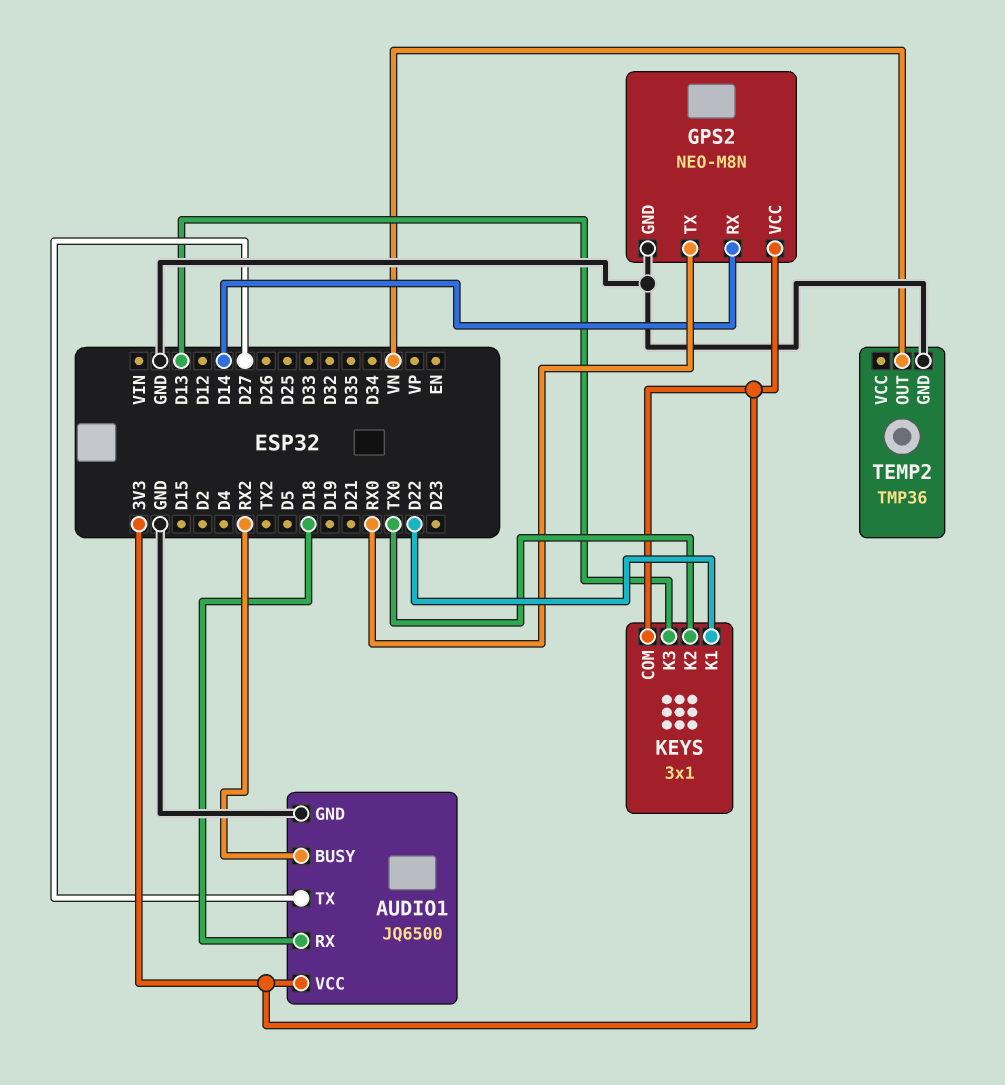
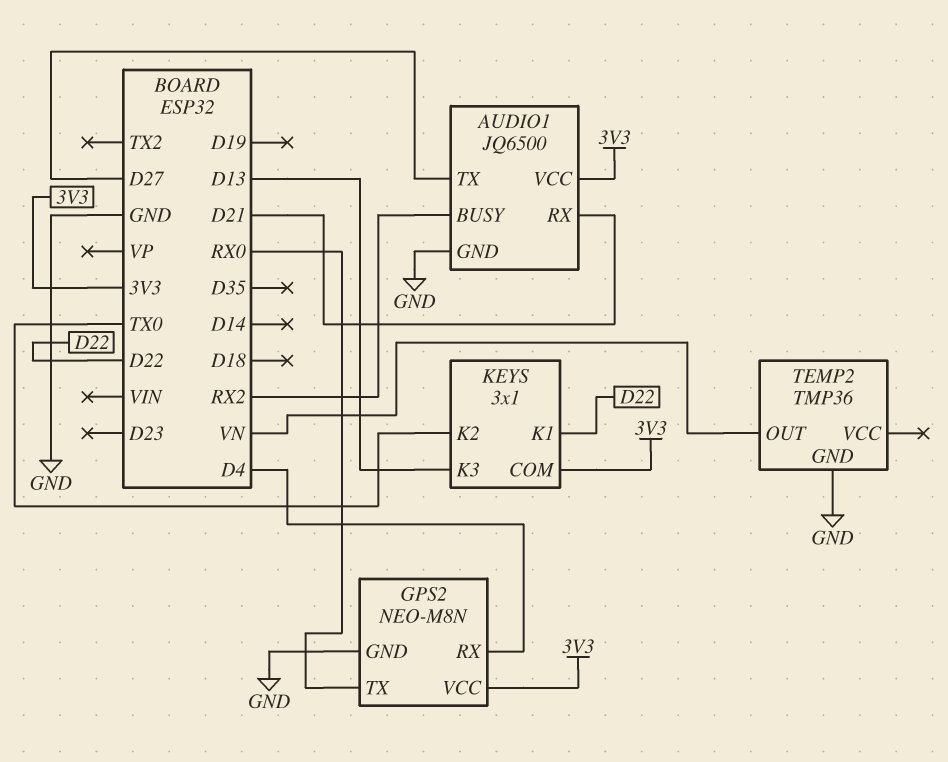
AUDIO1 pin RX: D18 -> D21
GPS2 pin RX: D14 -> D4

